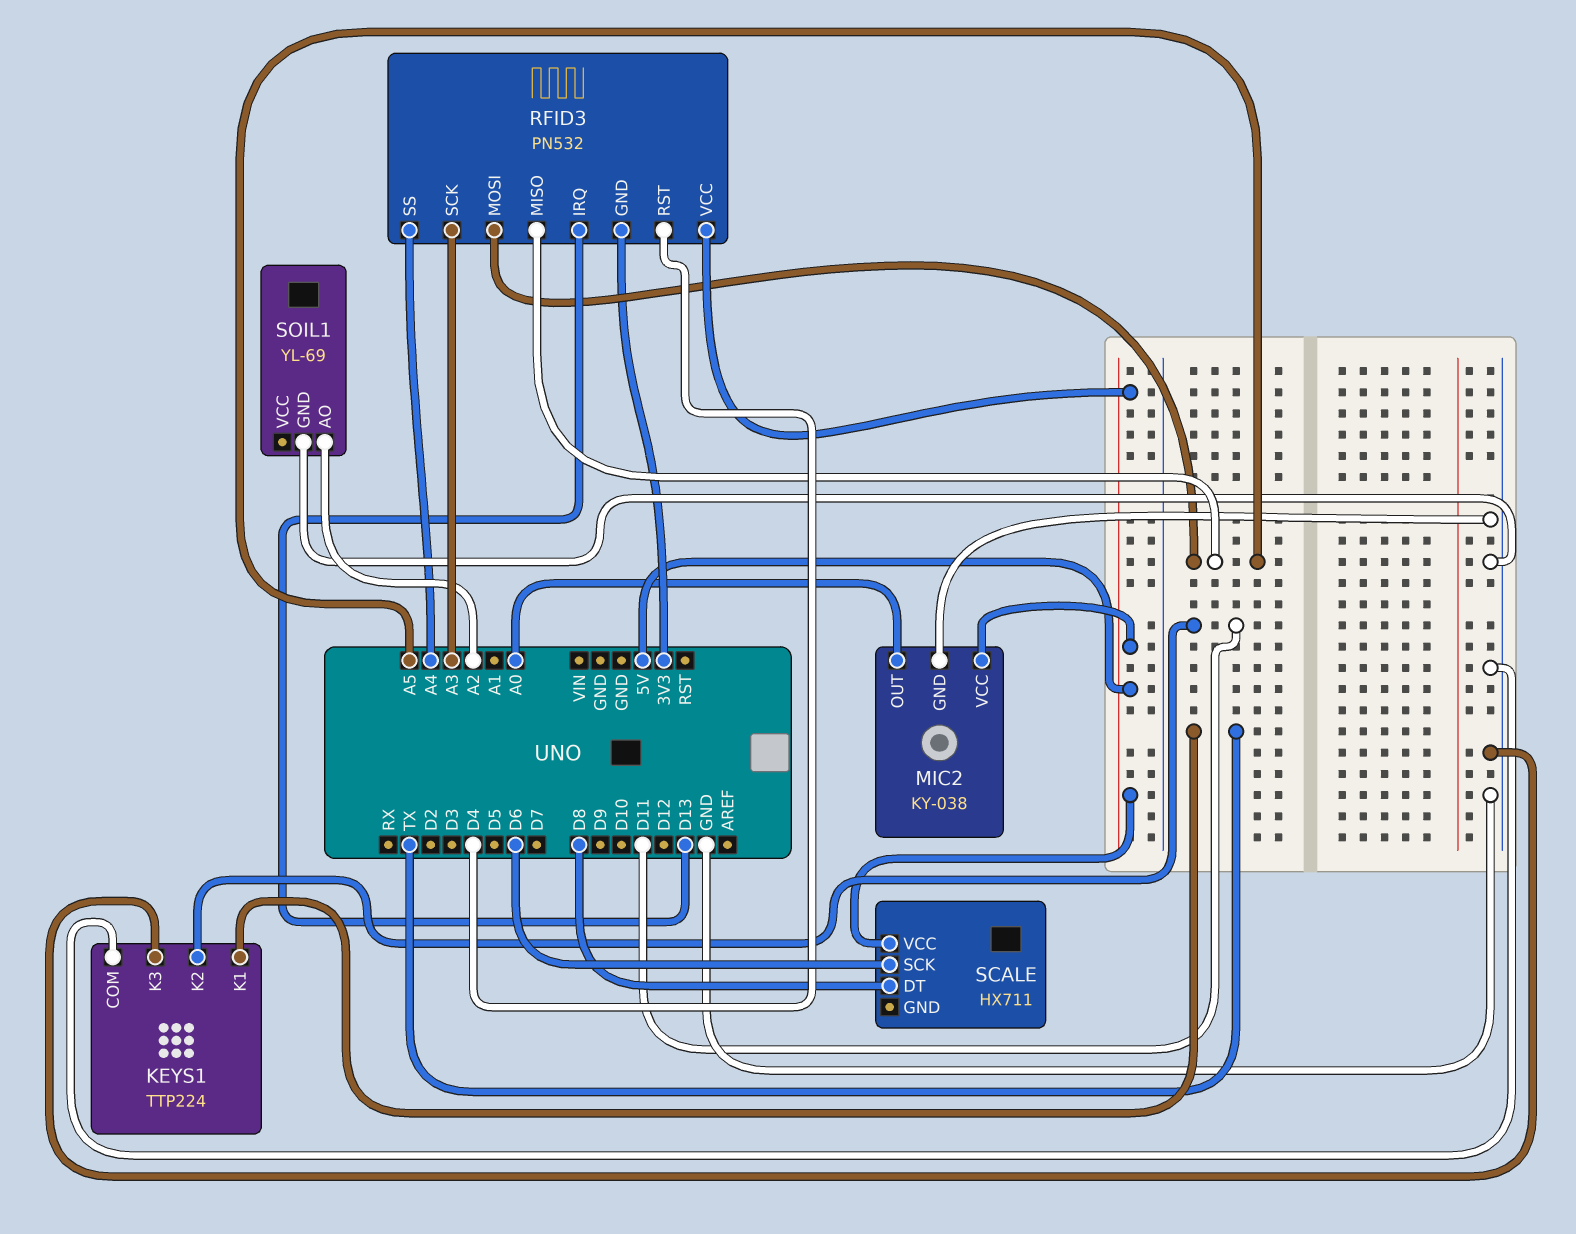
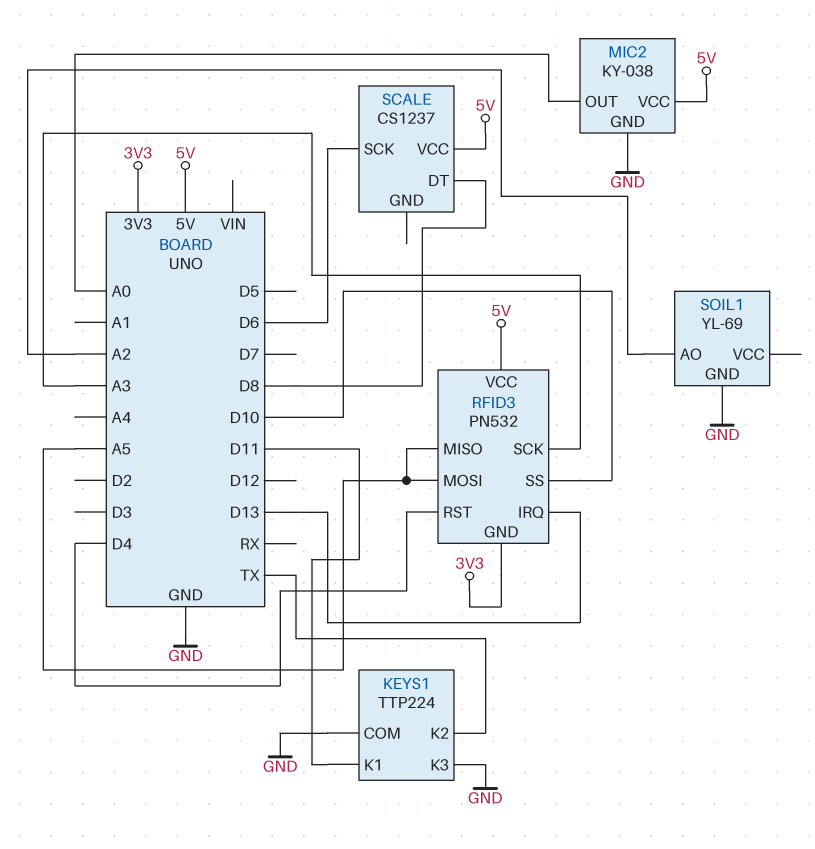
KEYS1 pin K1: TX -> D11
KEYS1 pin K2: D11 -> TX
RFID3 pin SS: A4 -> D10
SCALE: HX711 -> CS1237

